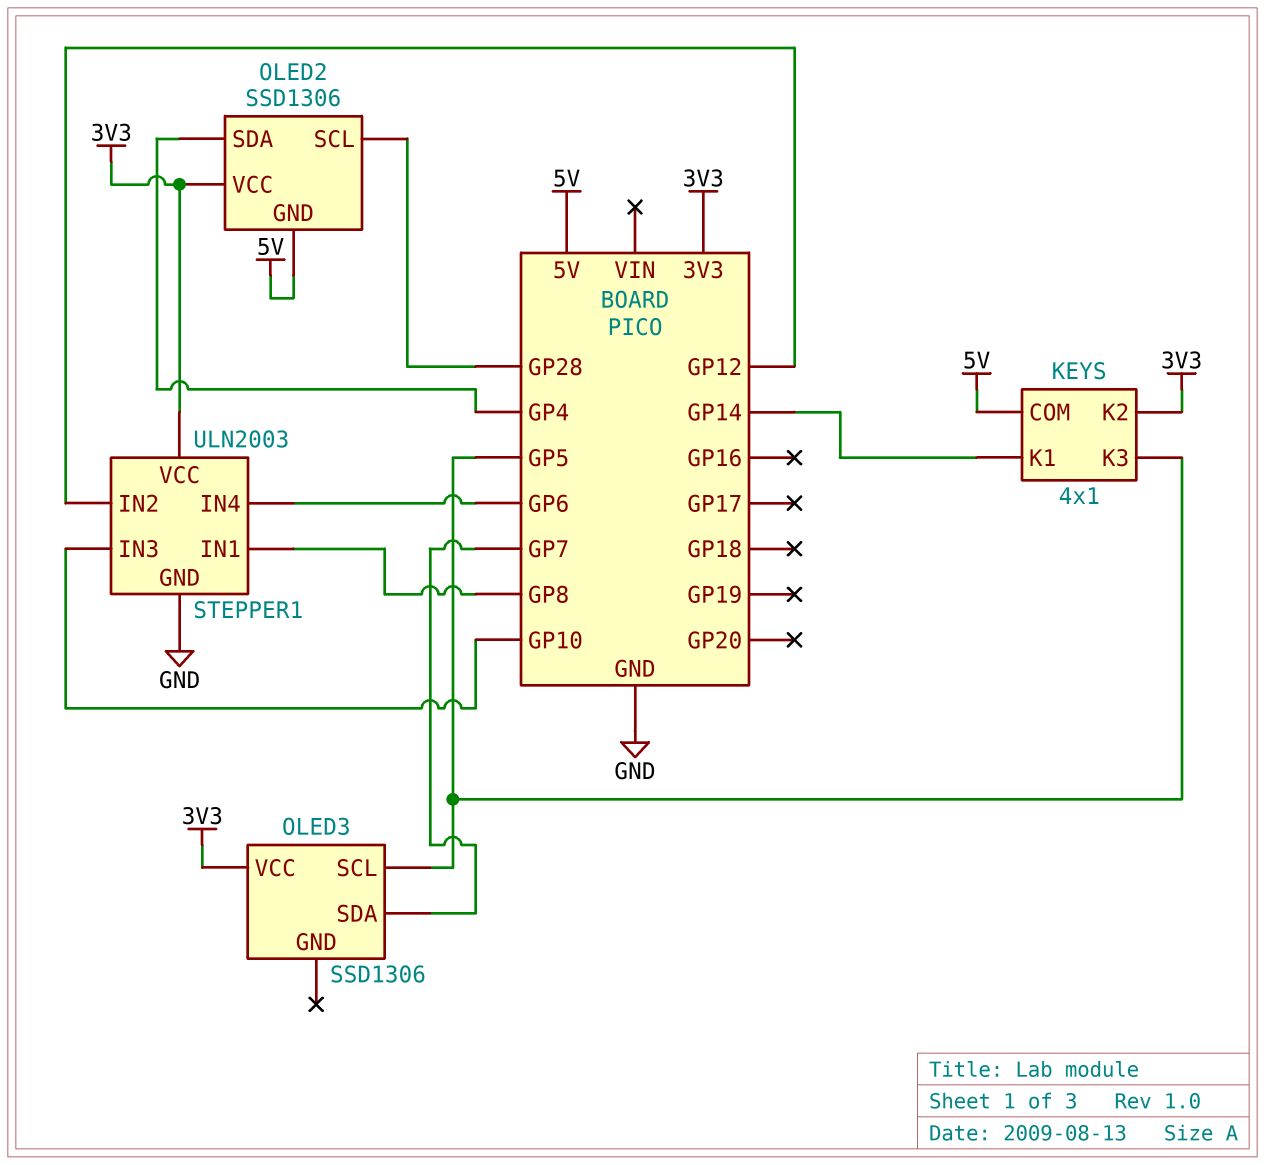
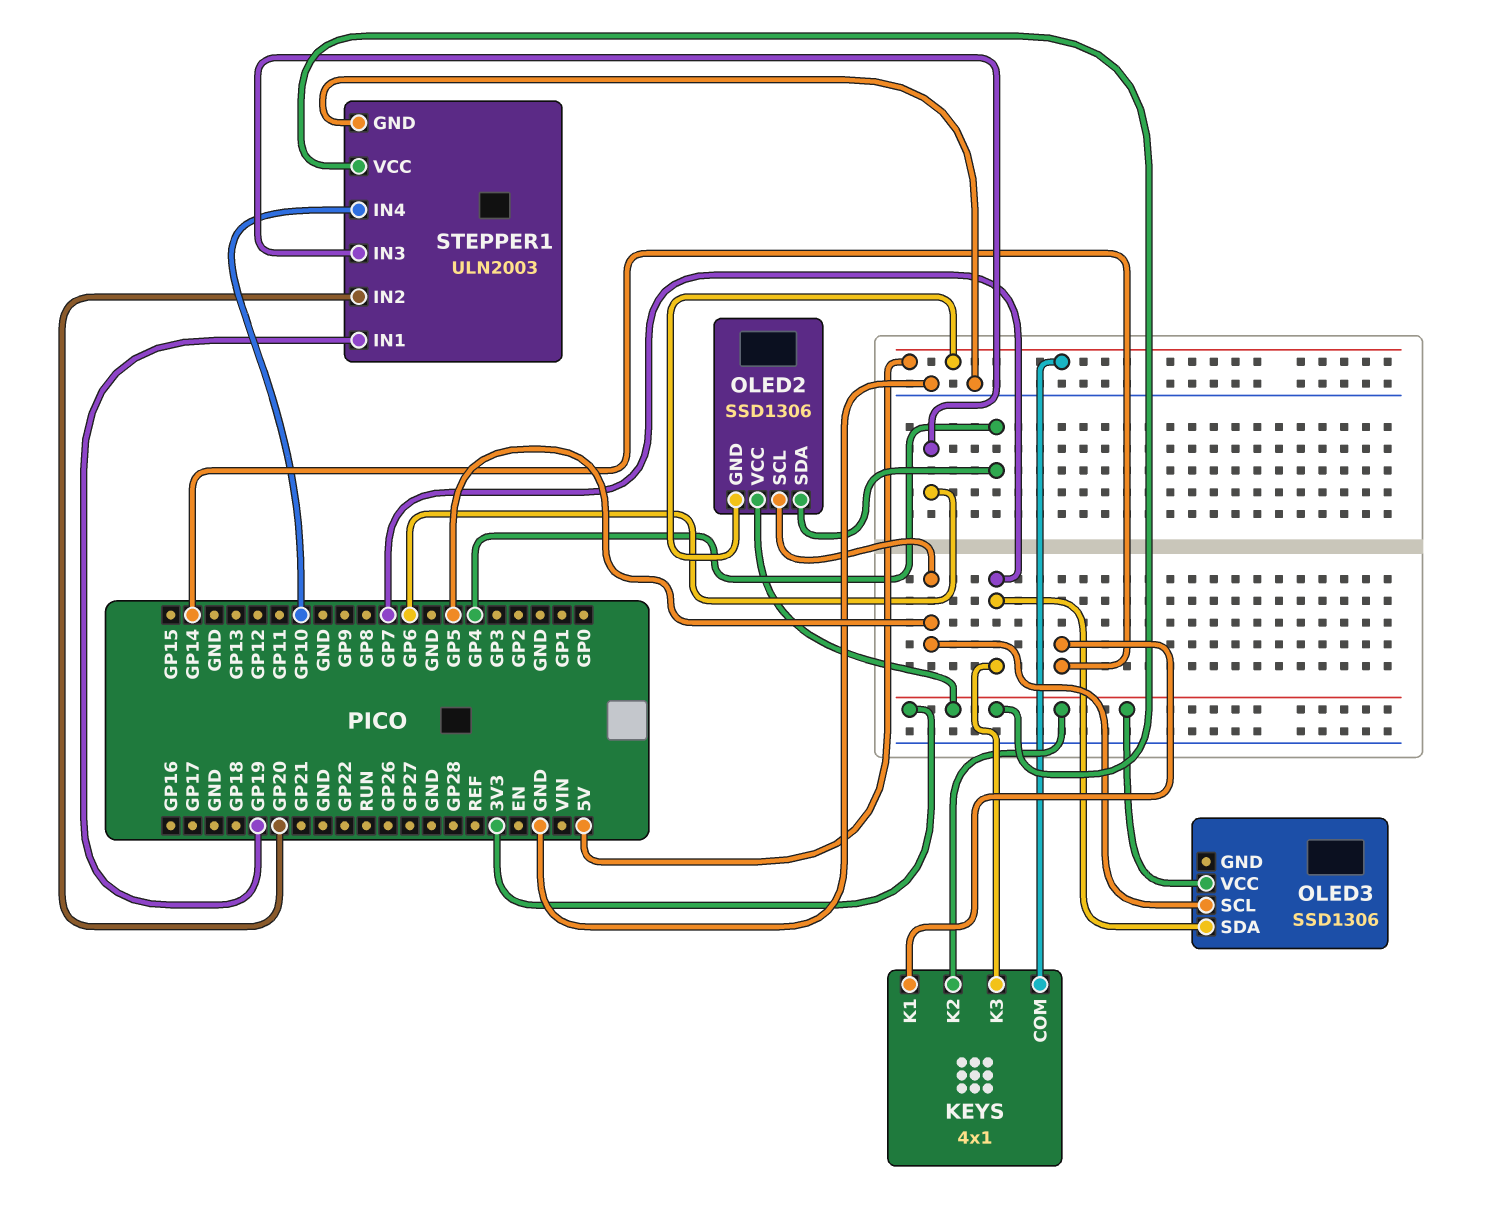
KEYS pin K3: GP5 -> GP7
OLED2 pin SCL: GP28 -> GP5
STEPPER1 pin IN1: GP8 -> GP19
STEPPER1 pin IN2: GP12 -> GP20
STEPPER1 pin IN3: GP10 -> GP6
STEPPER1 pin IN4: GP6 -> GP10

